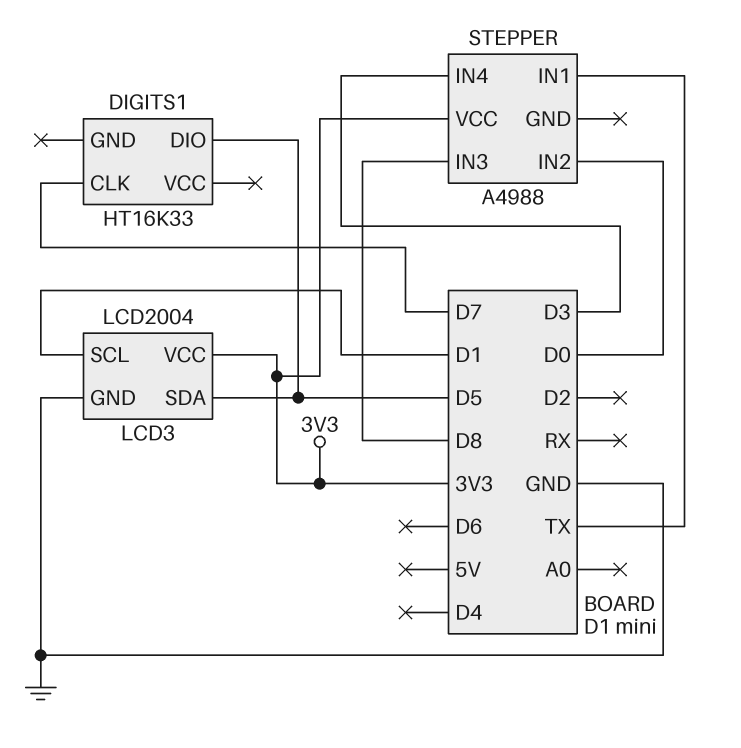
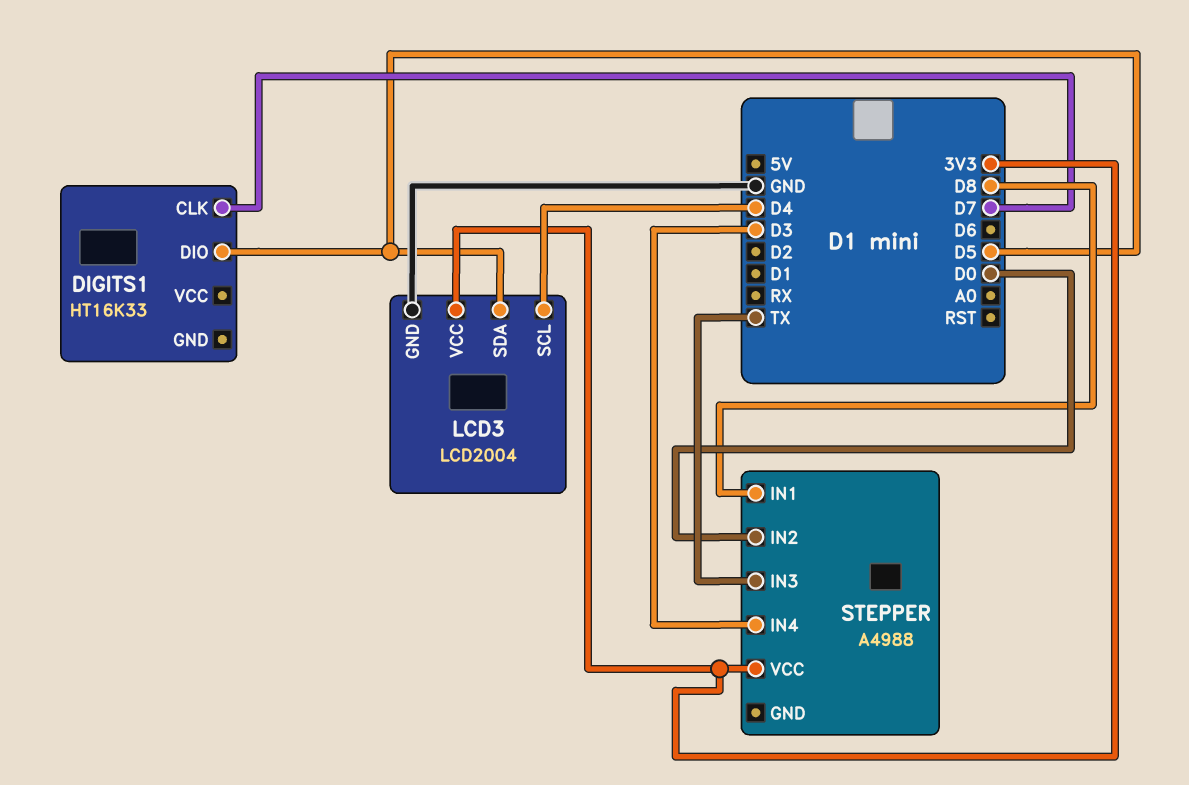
LCD3 pin SCL: D1 -> D4
STEPPER pin IN1: TX -> D8
STEPPER pin IN3: D8 -> TX

